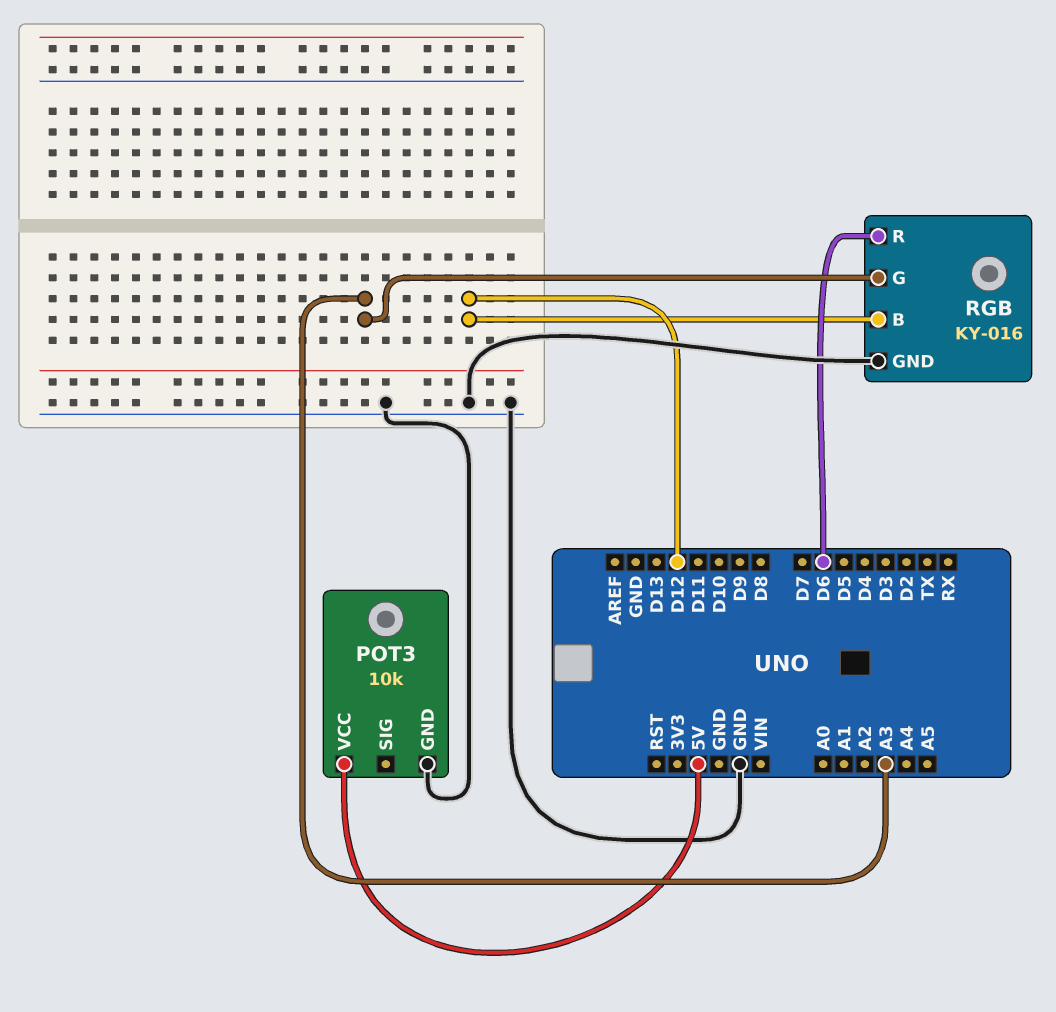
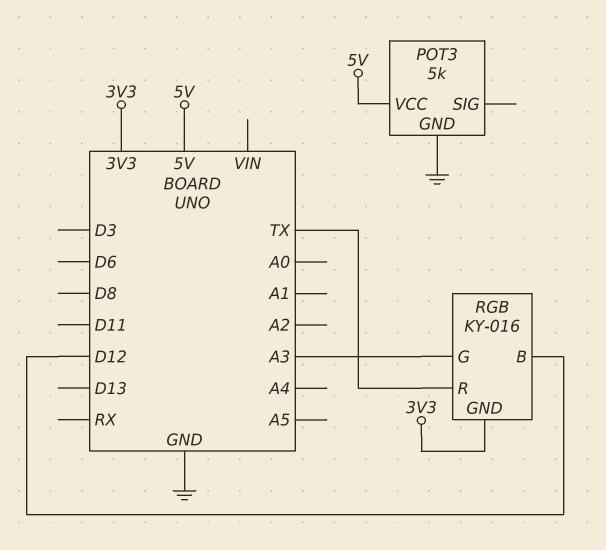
POT3: 10k -> 5k
RGB pin GND: GND -> 3V3
RGB pin R: D6 -> TX

